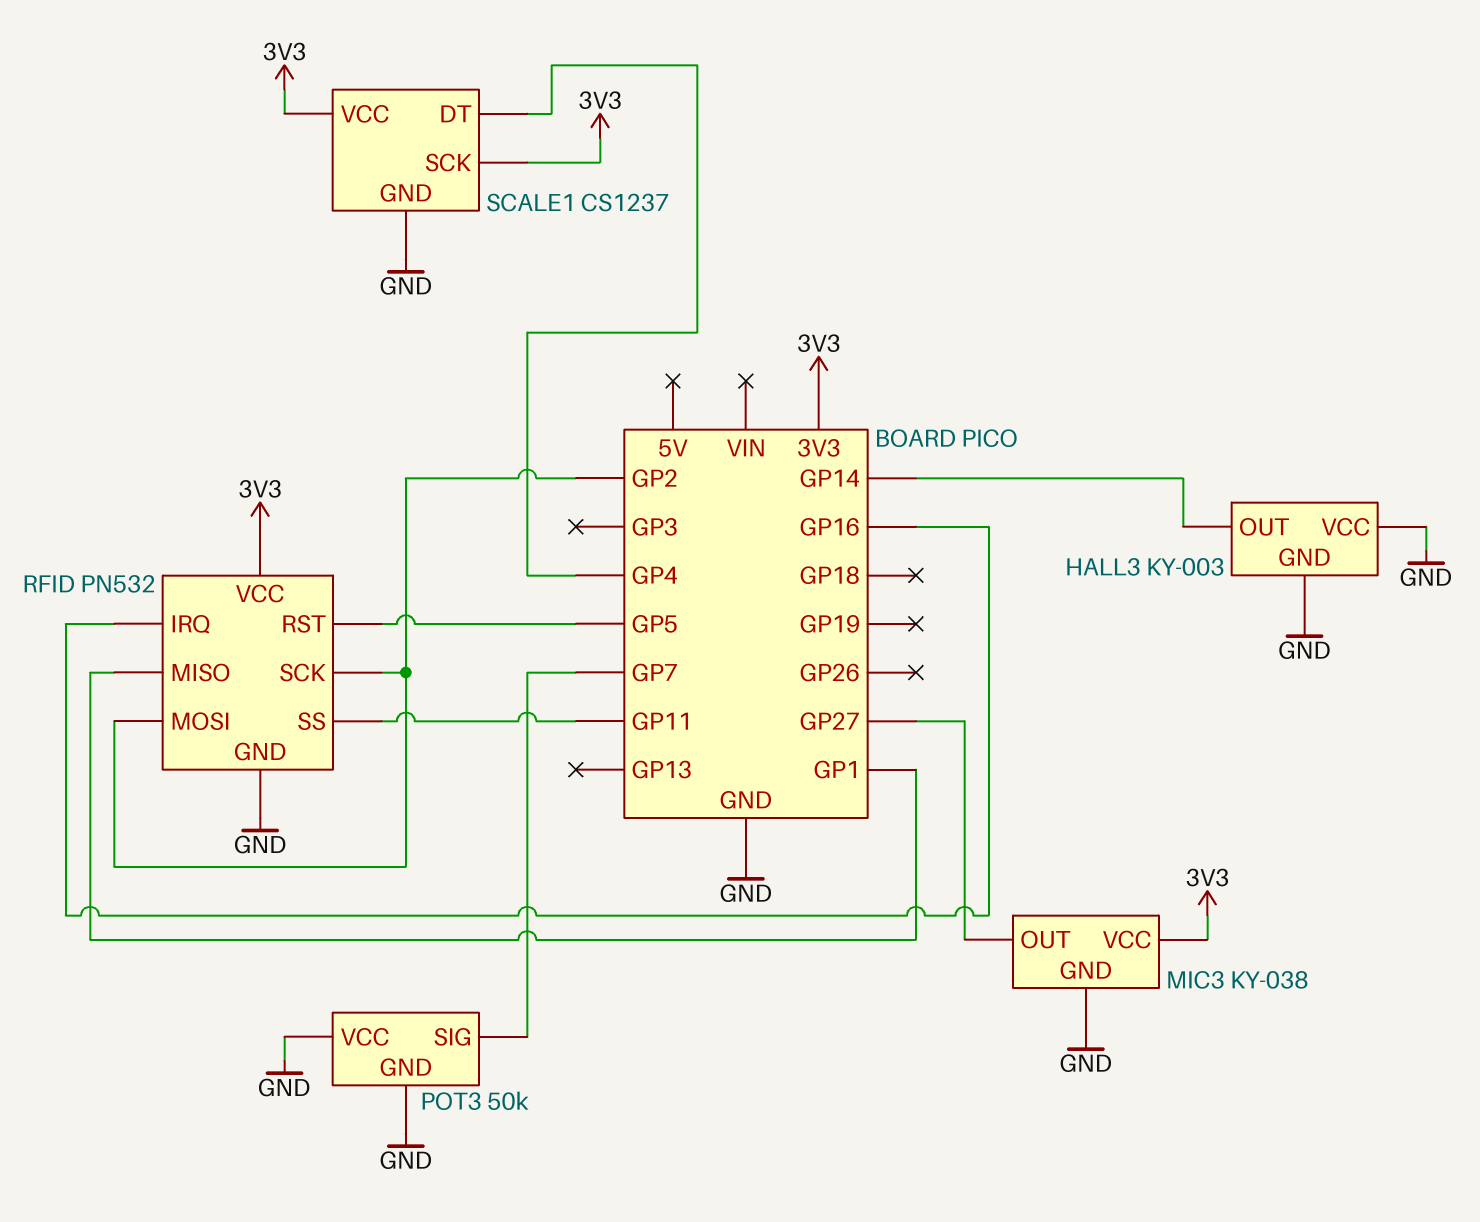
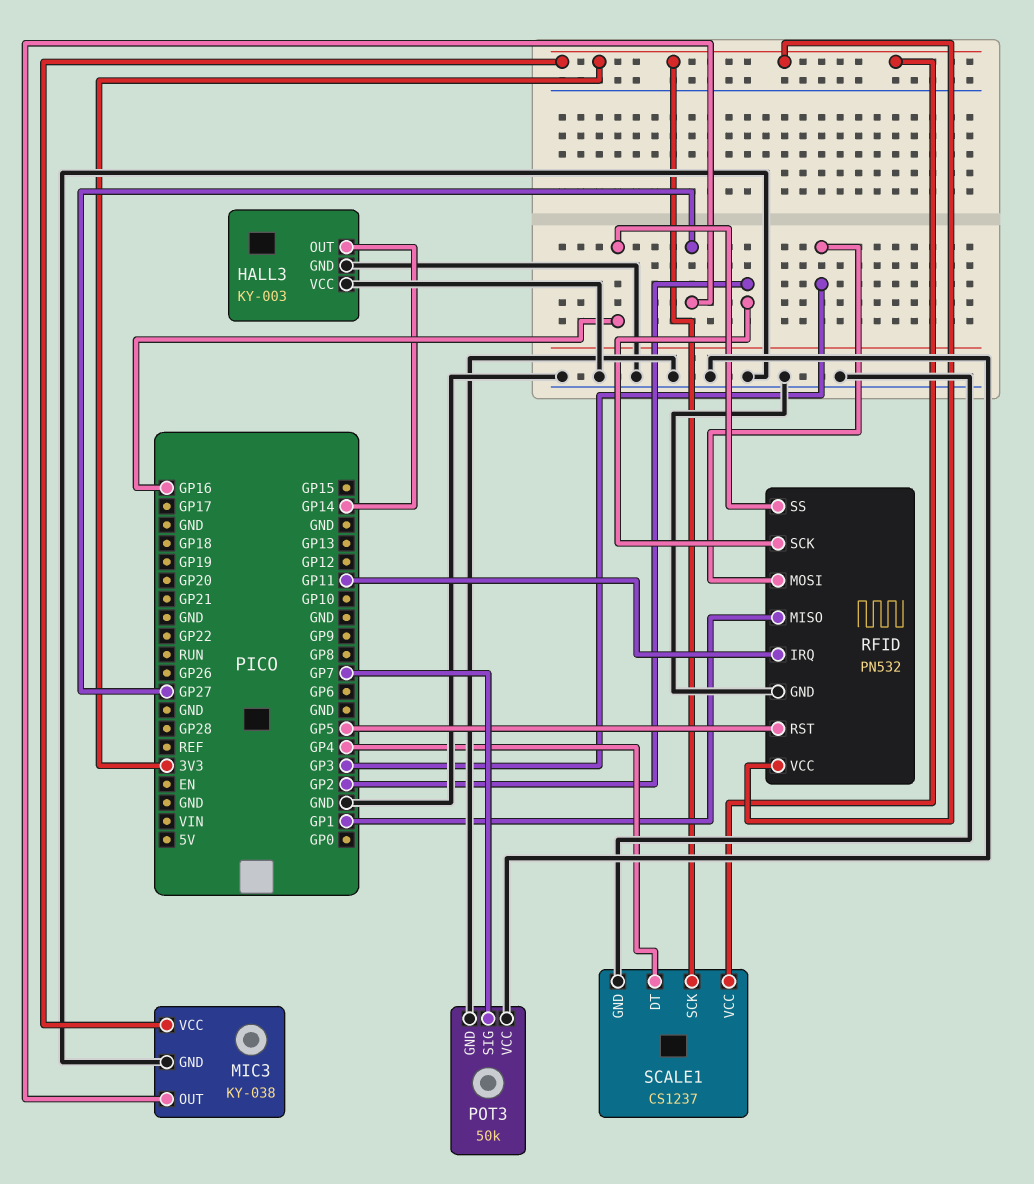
RFID pin IRQ: GP16 -> GP11
RFID pin MOSI: GP2 -> GP3
RFID pin SS: GP11 -> GP16

